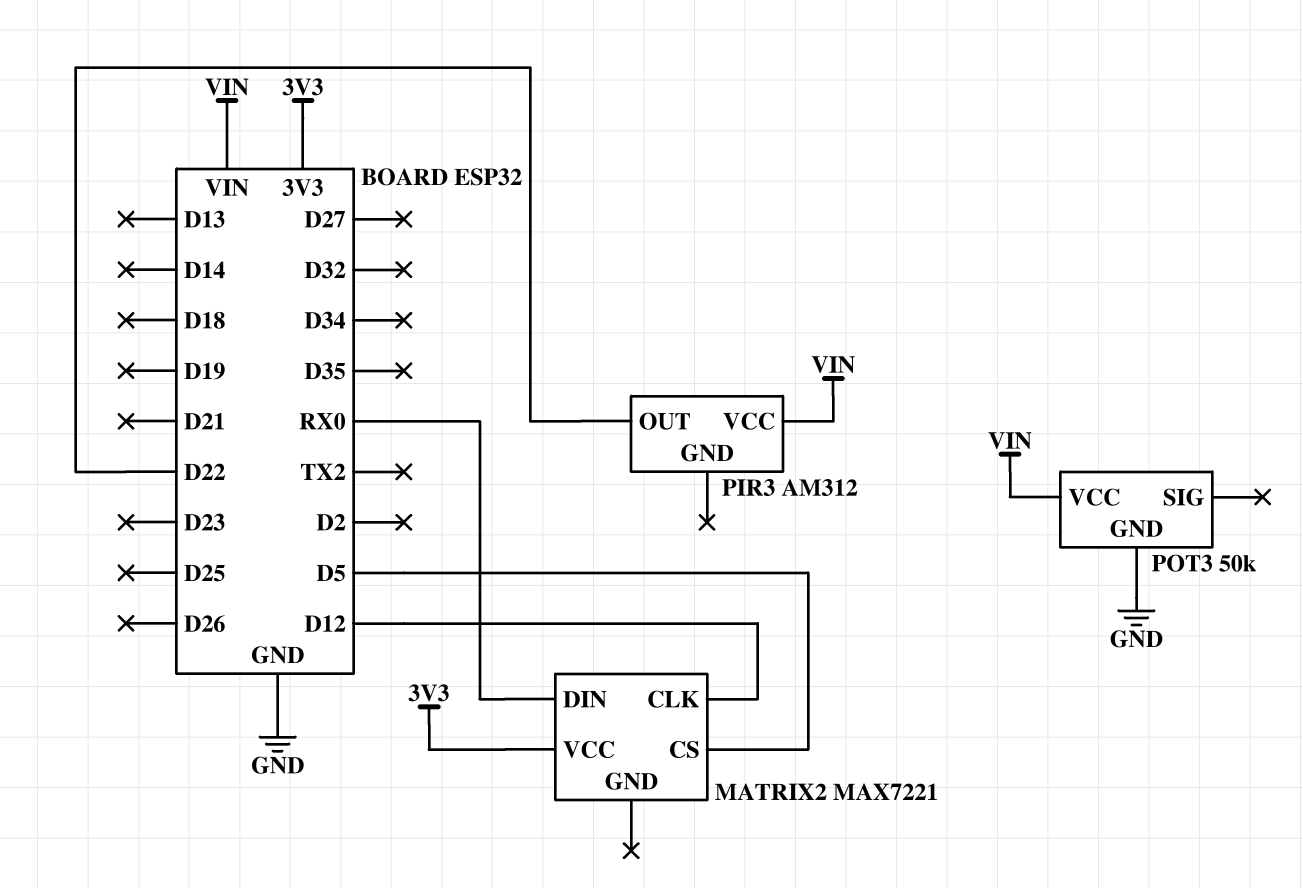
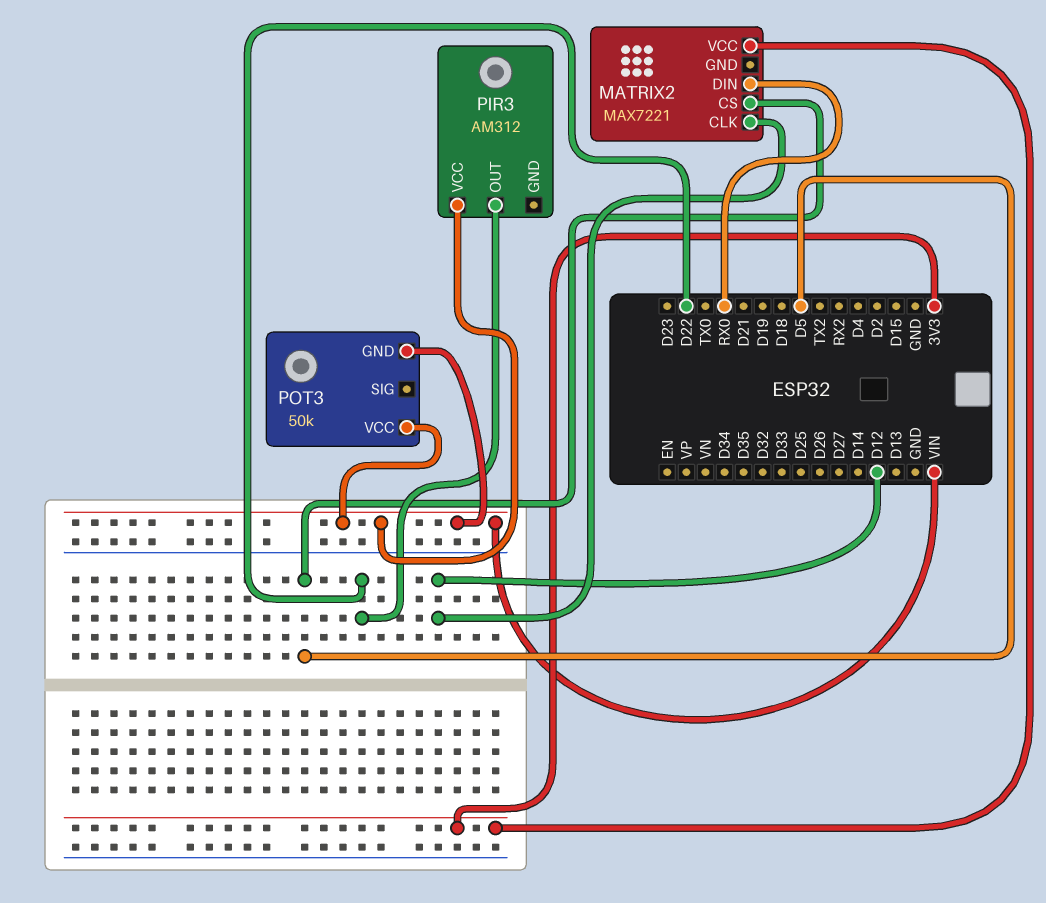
POT3 pin GND: GND -> VIN

